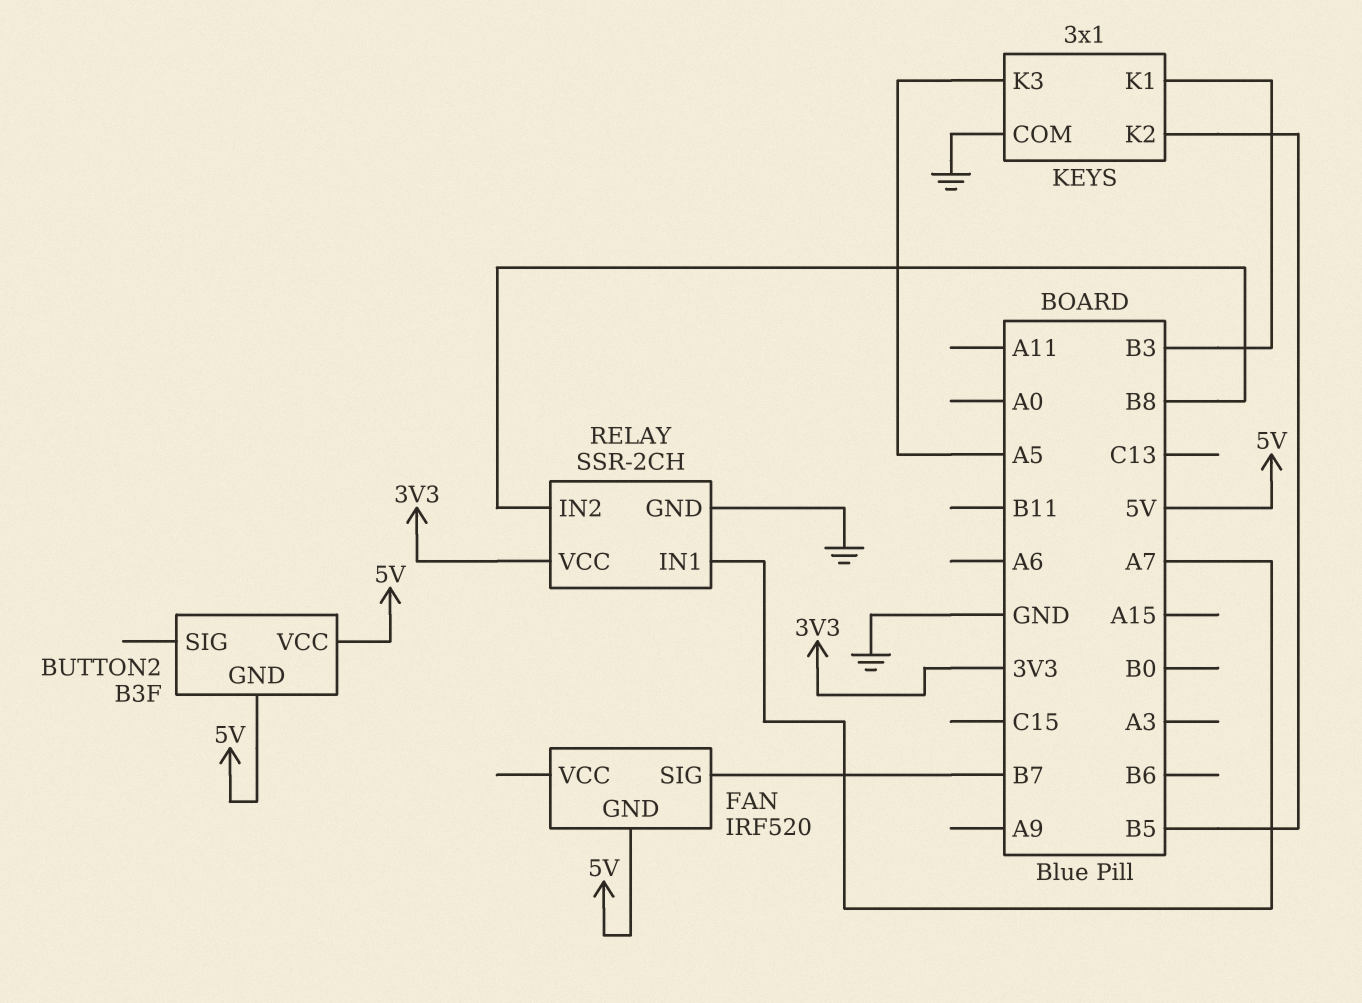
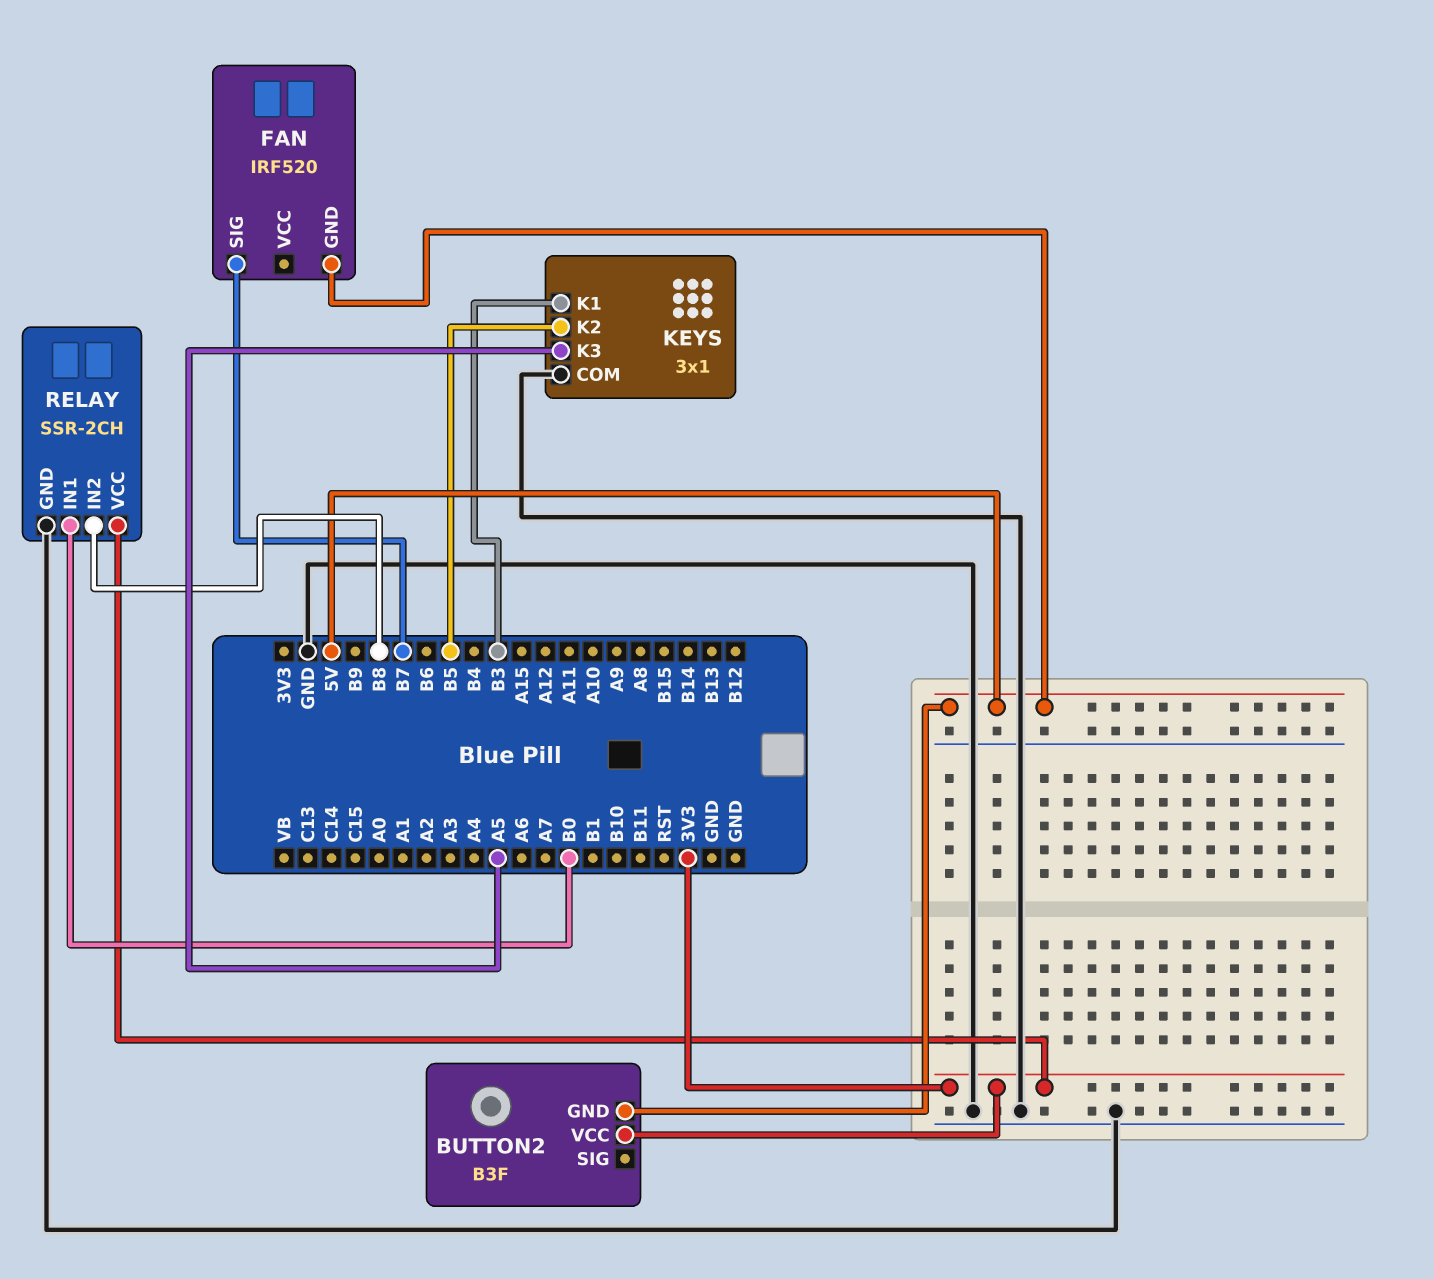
BUTTON2 pin VCC: 5V -> 3V3
RELAY pin IN1: A7 -> B0

